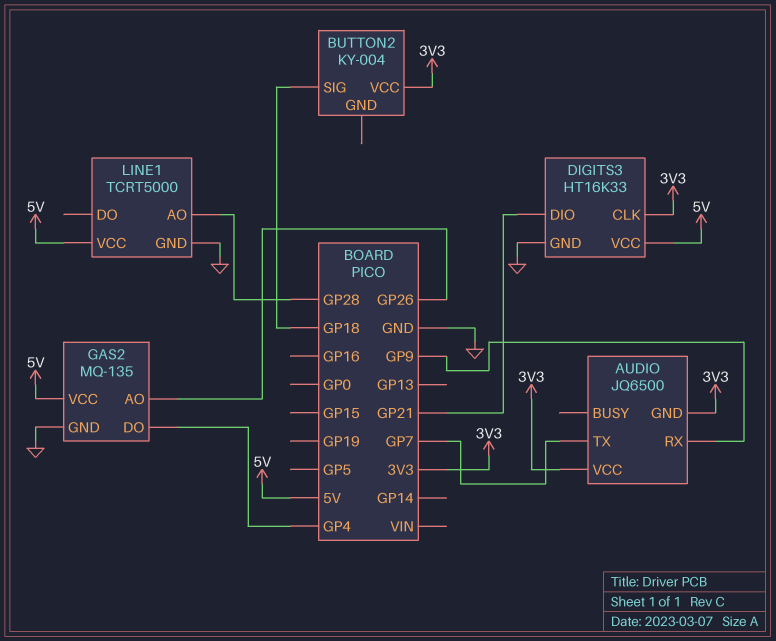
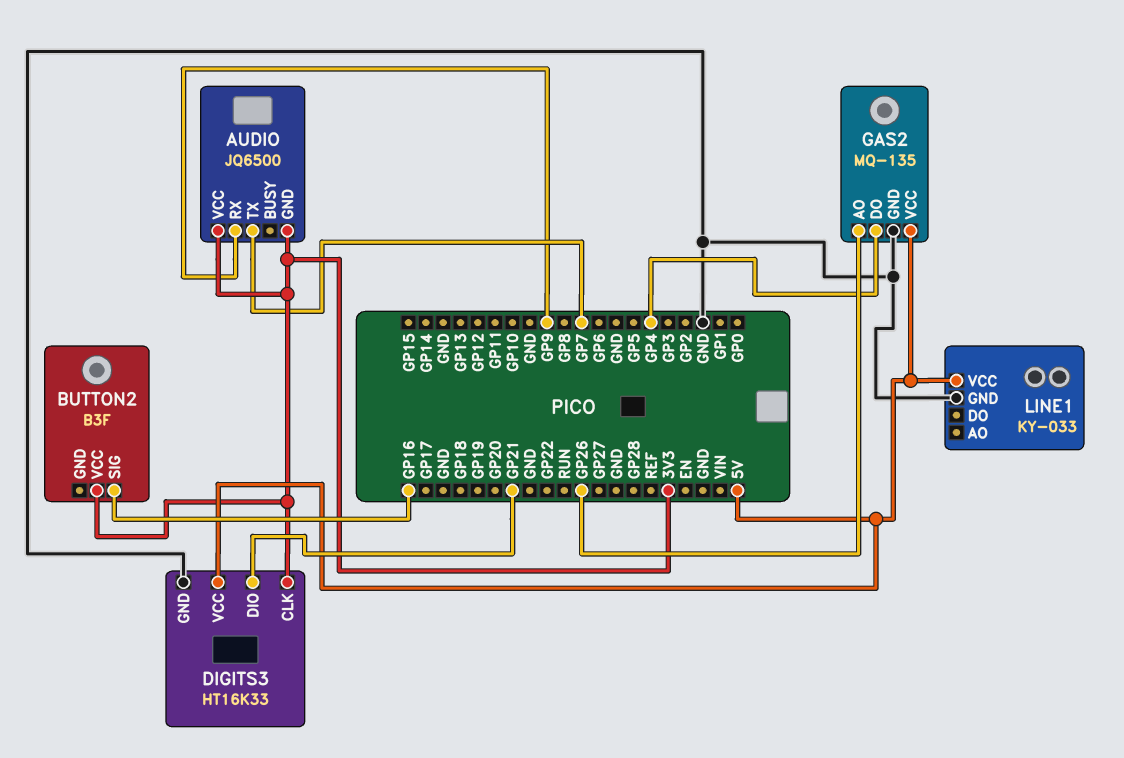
BUTTON2: KY-004 -> B3F
BUTTON2 pin SIG: GP18 -> GP16
LINE1: TCRT5000 -> KY-033
LINE1 pin AO: GP28 -> none

